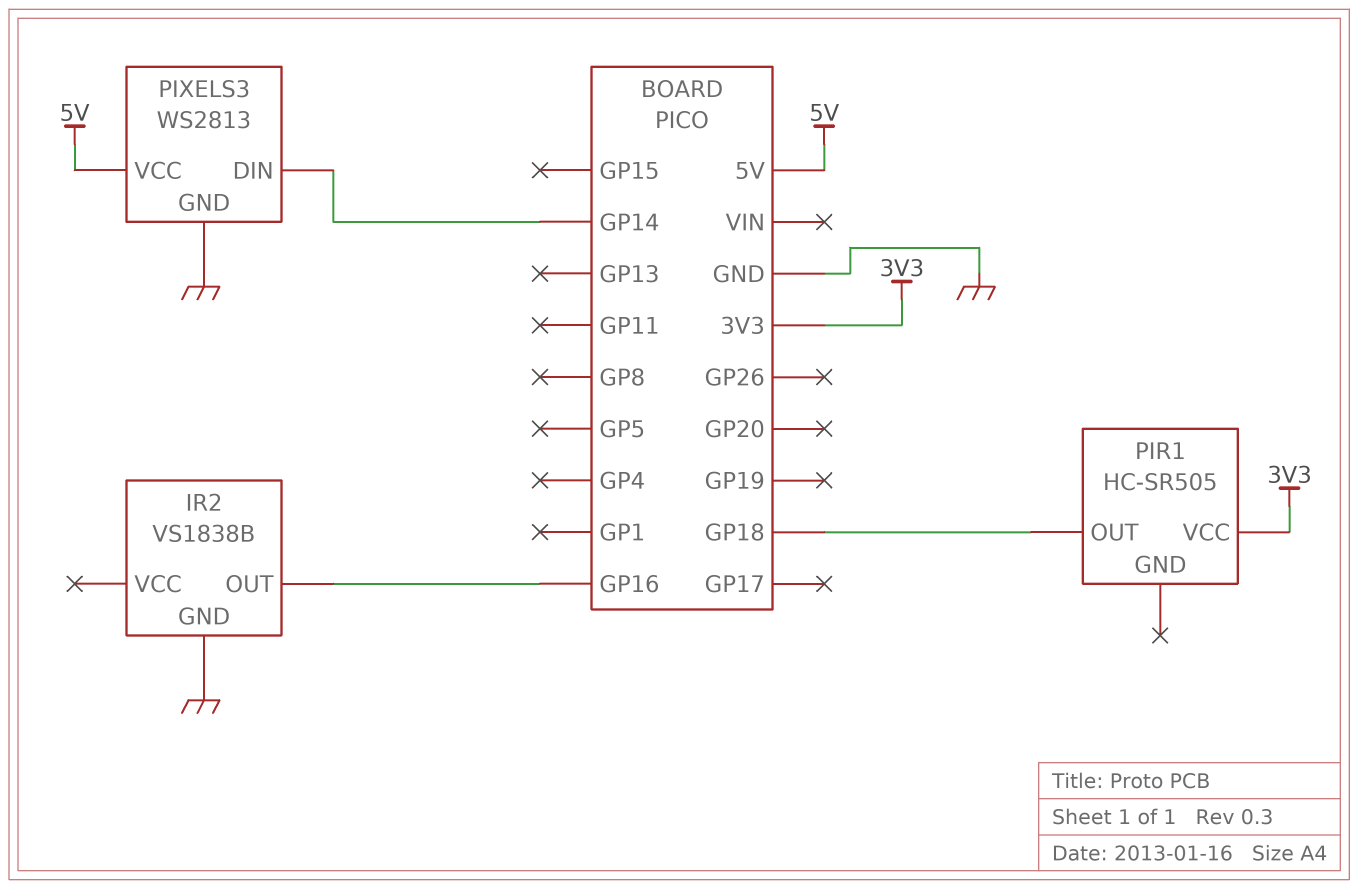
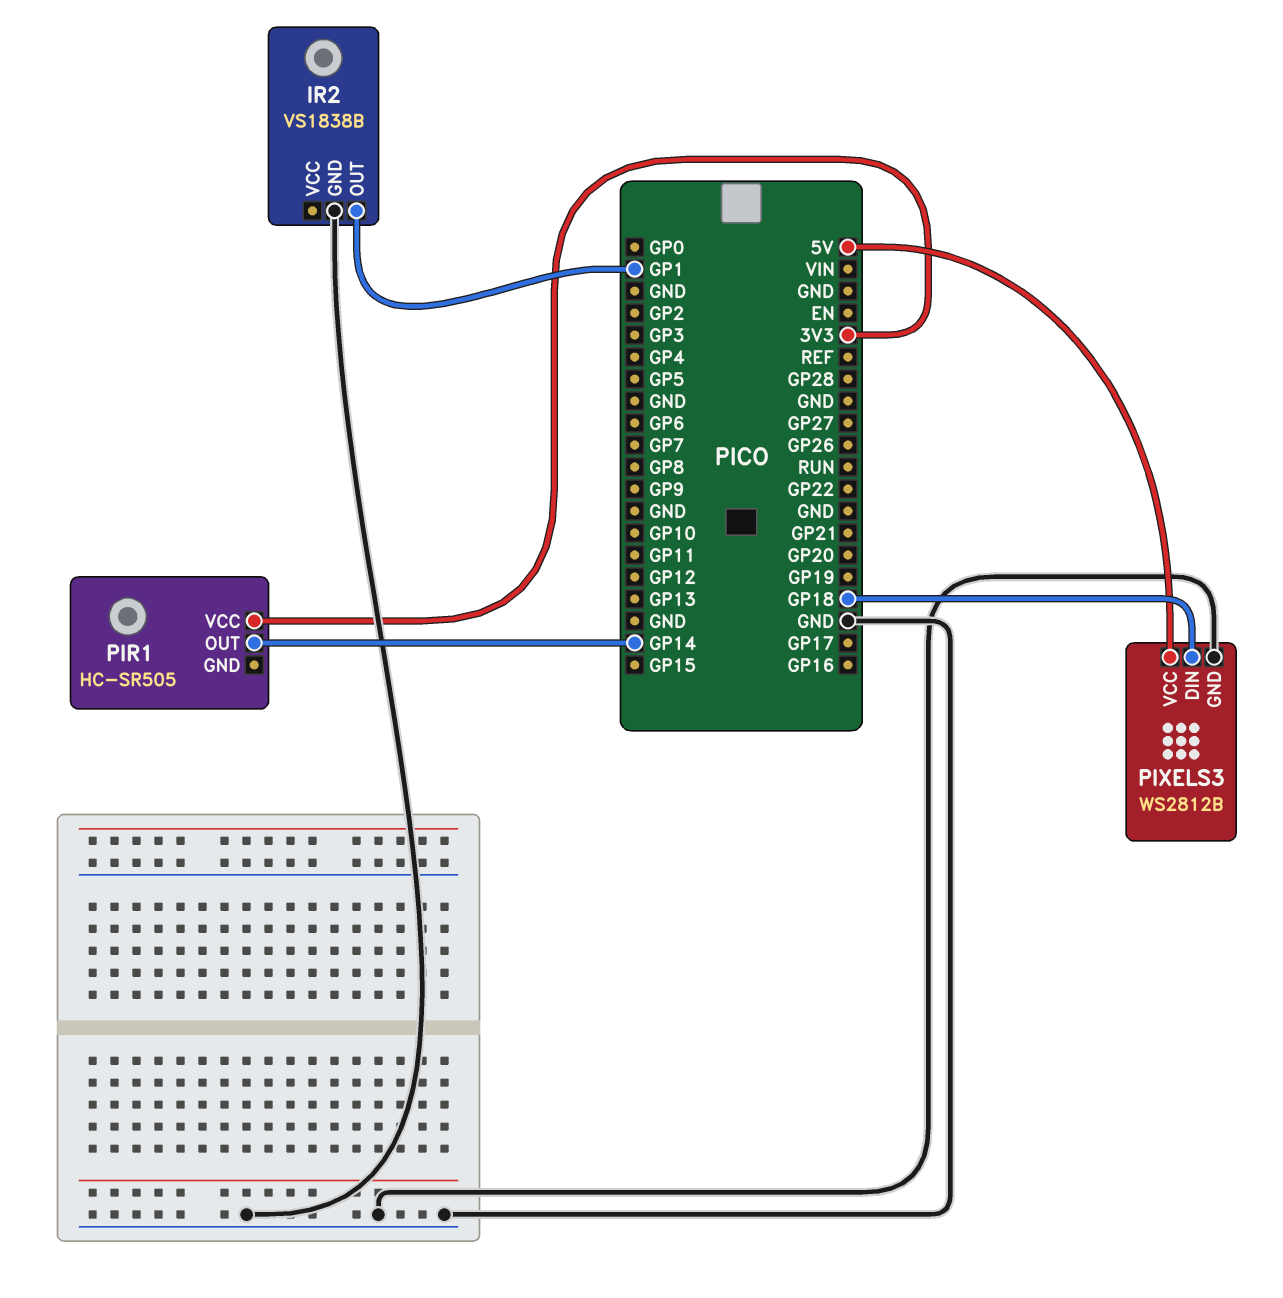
IR2 pin OUT: GP16 -> GP1
PIR1 pin OUT: GP18 -> GP14
PIXELS3: WS2813 -> WS2812B
PIXELS3 pin DIN: GP14 -> GP18

